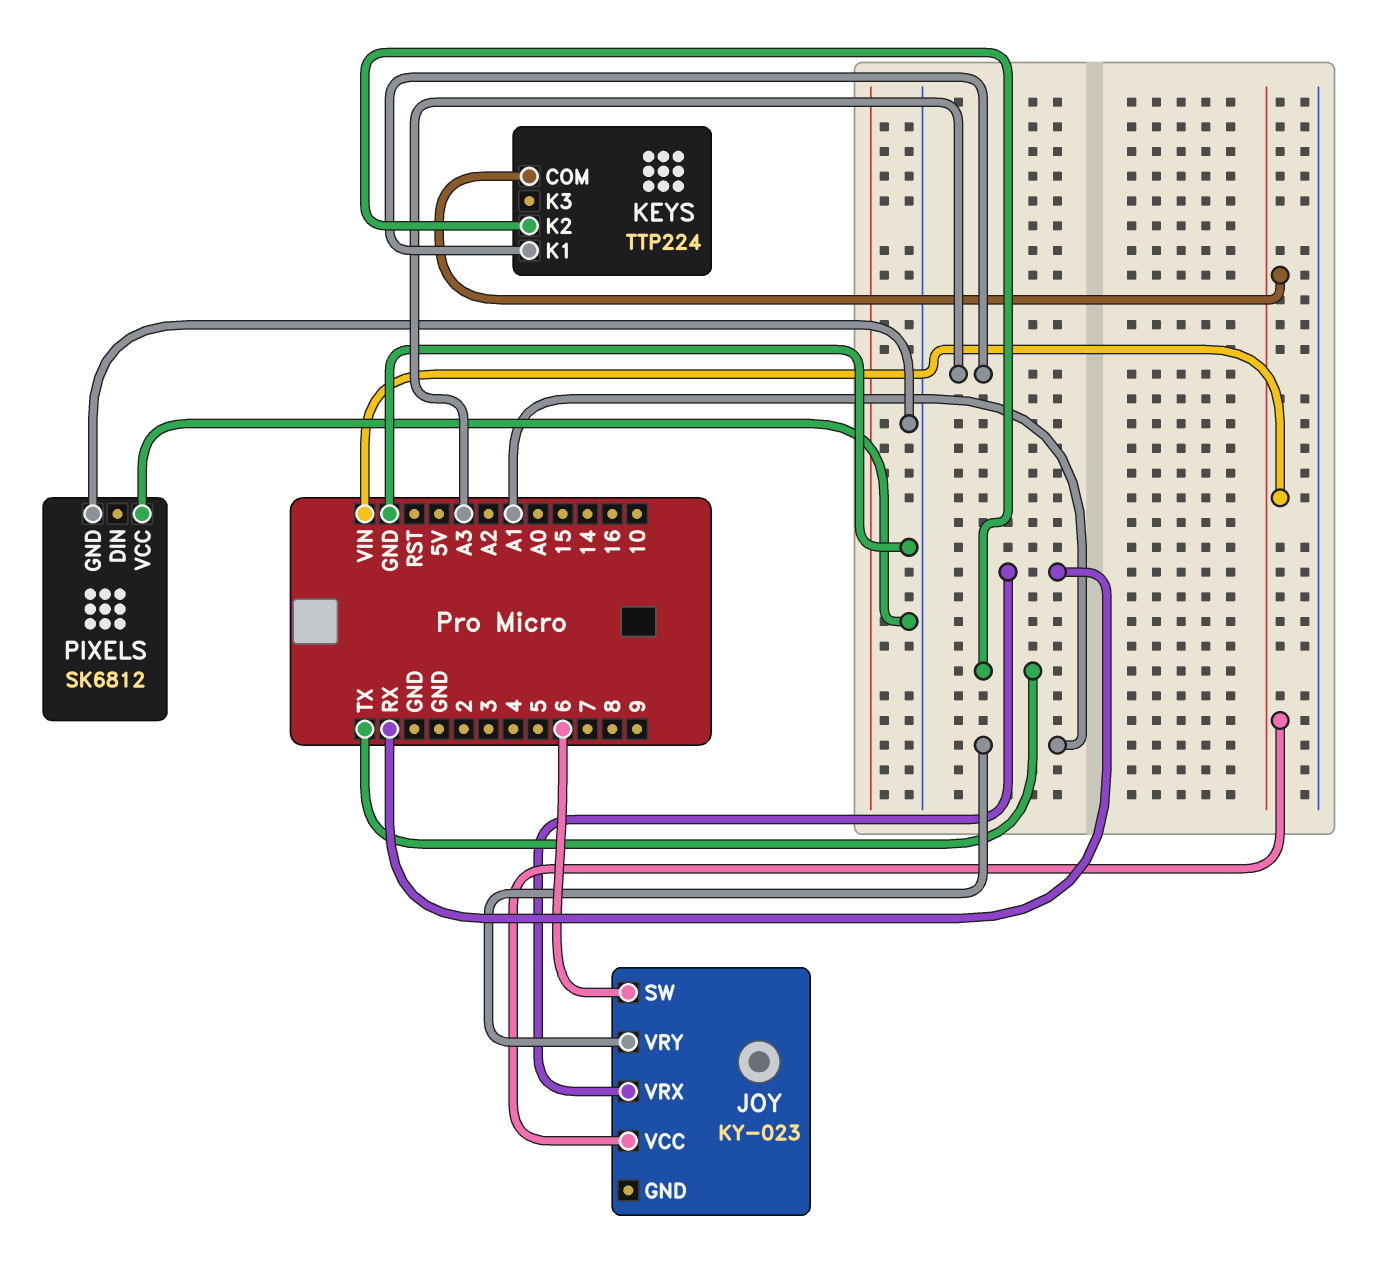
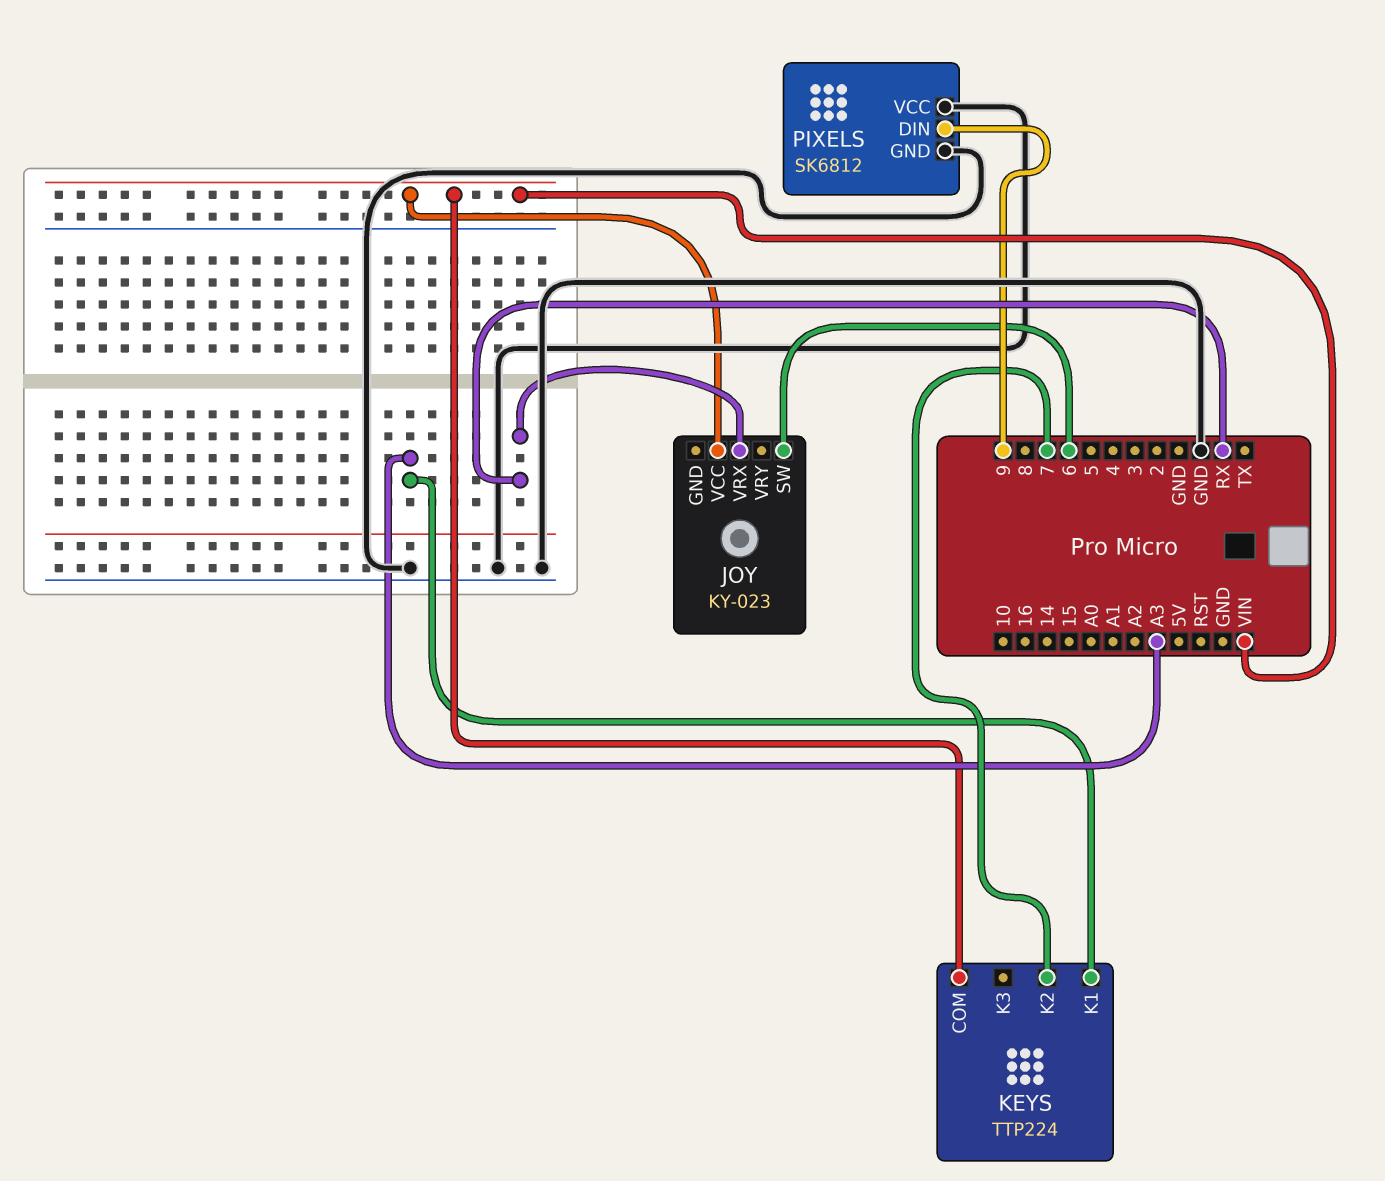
JOY pin VRY: A1 -> none
KEYS pin K2: TX -> 7
PIXELS pin DIN: none -> 9

